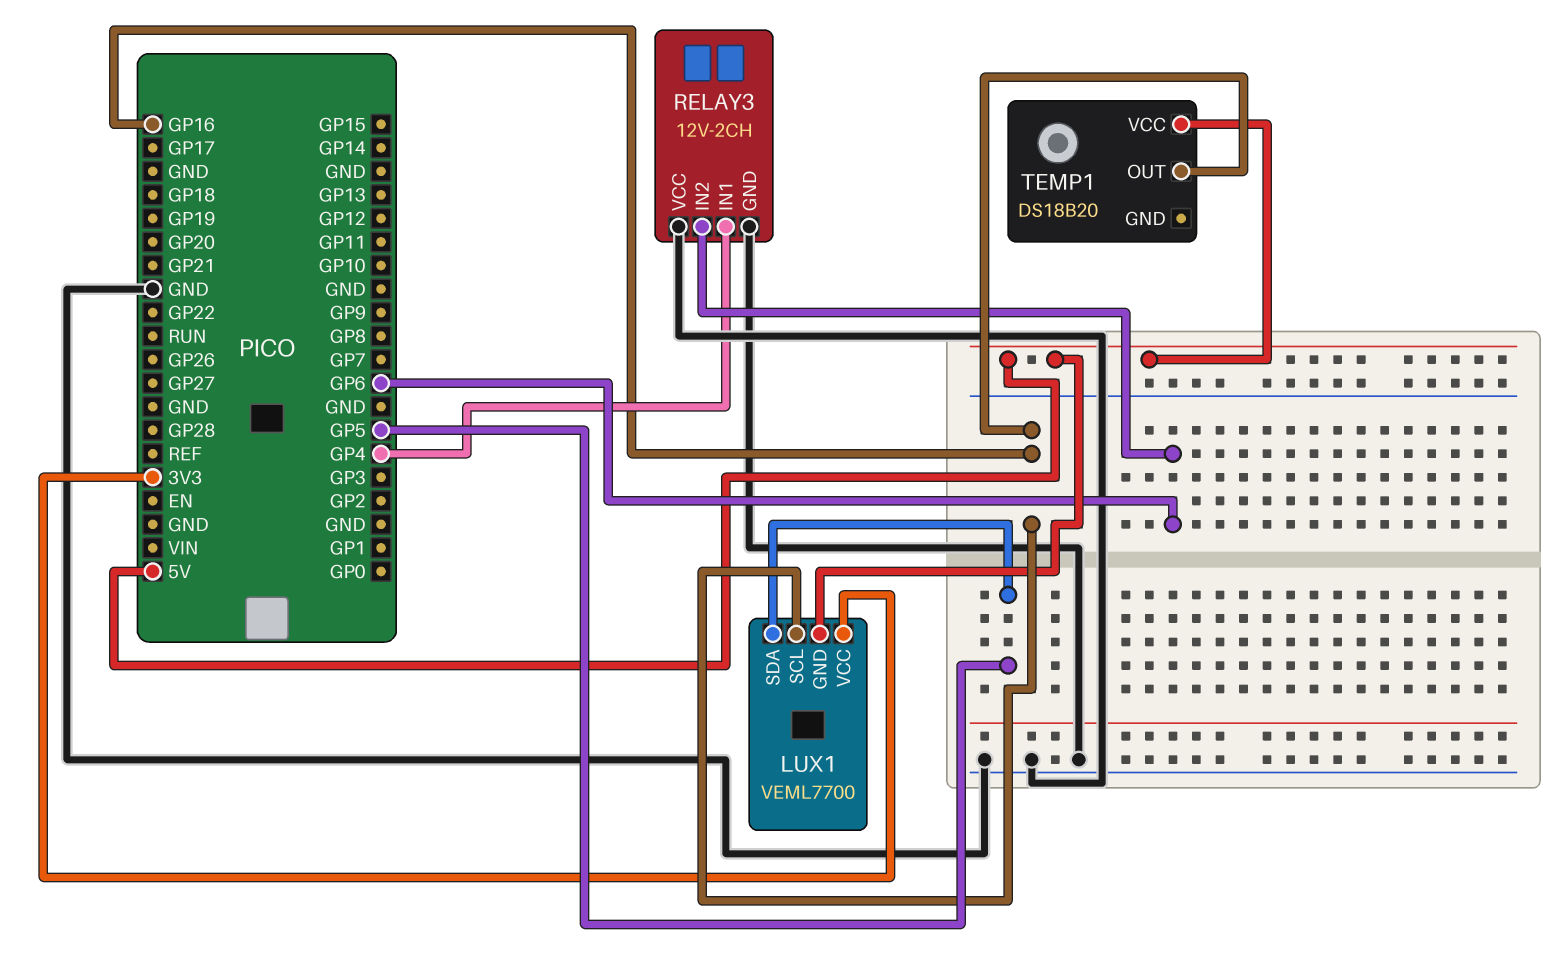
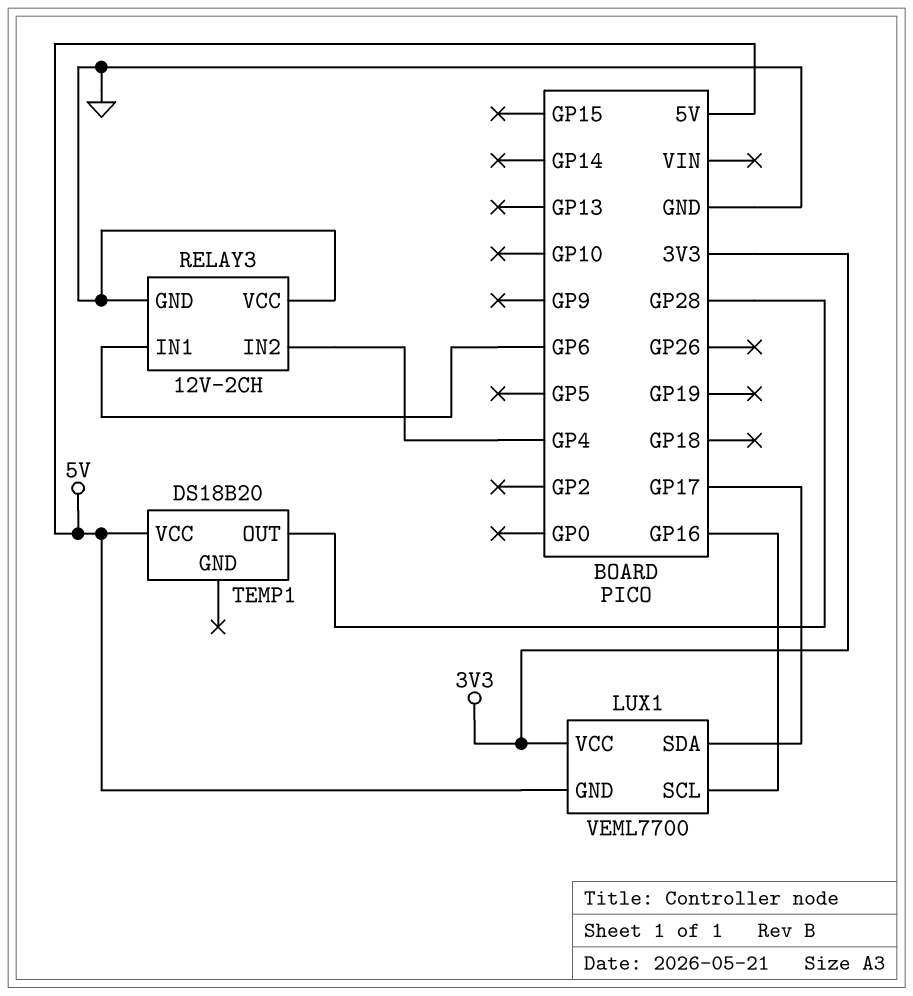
LUX1 pin SDA: GP5 -> GP17
RELAY3 pin IN1: GP4 -> GP6
RELAY3 pin IN2: GP6 -> GP4
TEMP1 pin OUT: GP16 -> GP28

